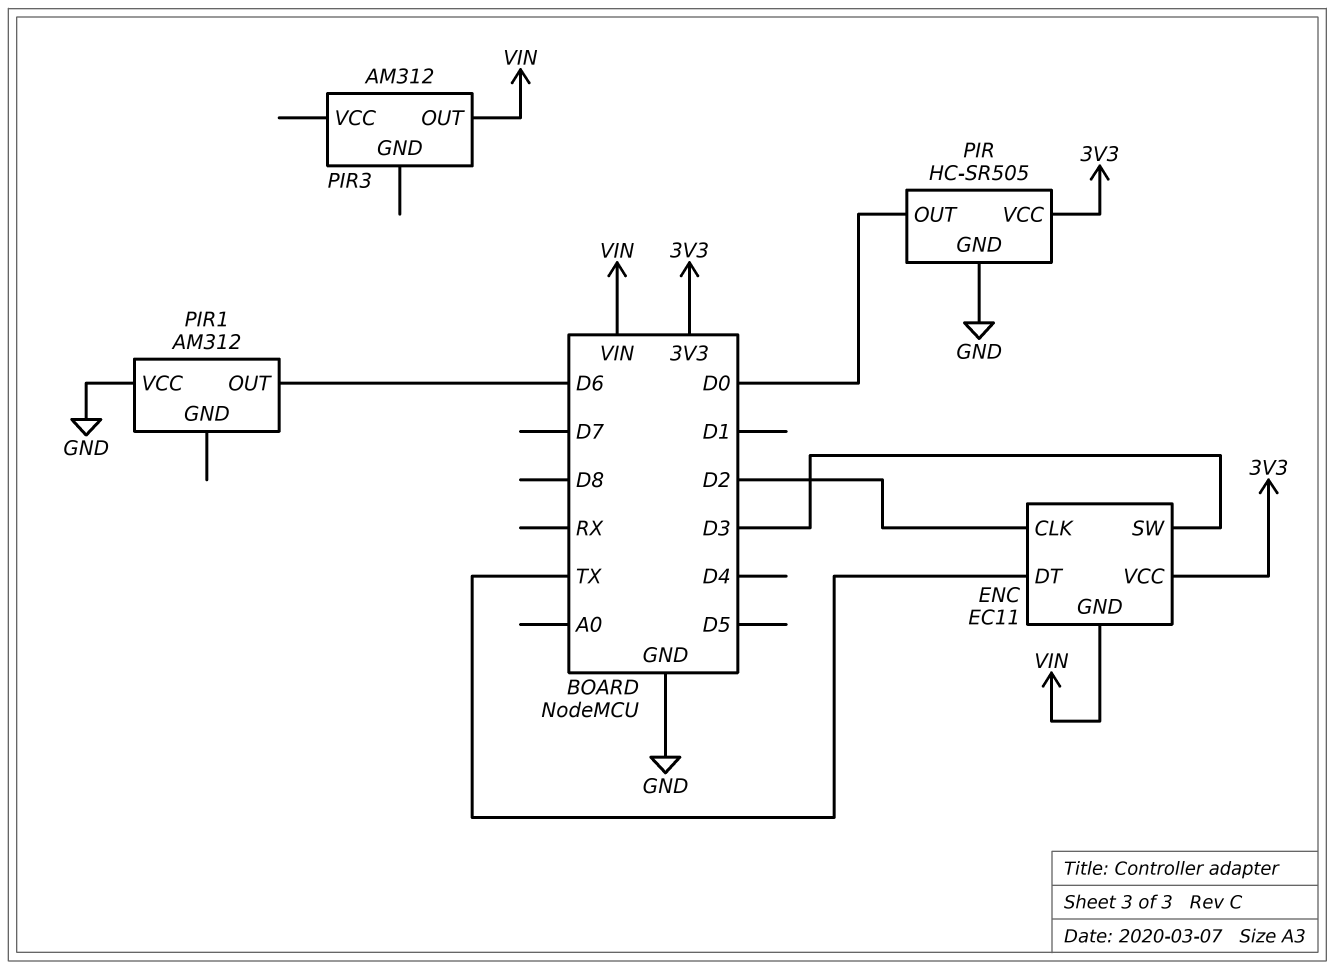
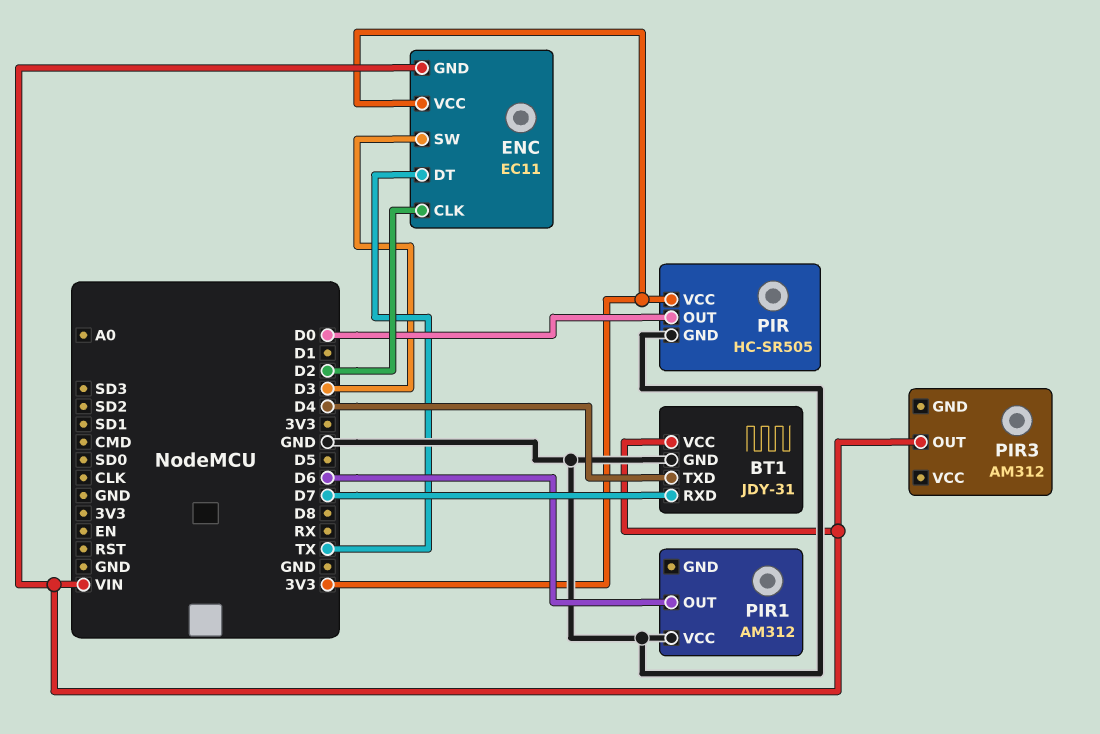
BT1: none -> JDY-31
BT1 pin GND: none -> GND
BT1 pin RXD: none -> D7
BT1 pin TXD: none -> D4
BT1 pin VCC: none -> VIN

